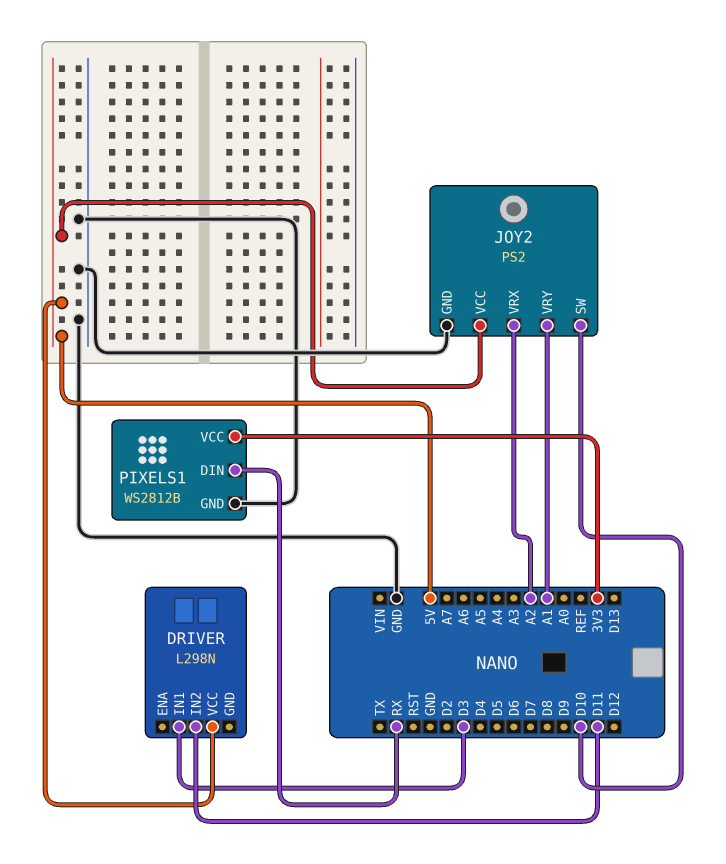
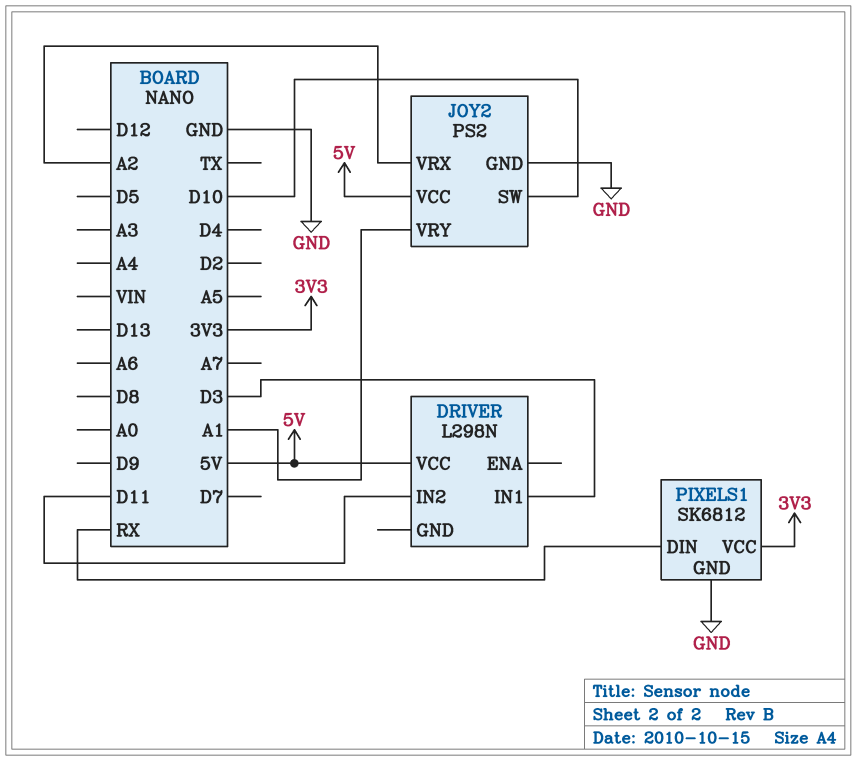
PIXELS1: WS2812B -> SK6812

